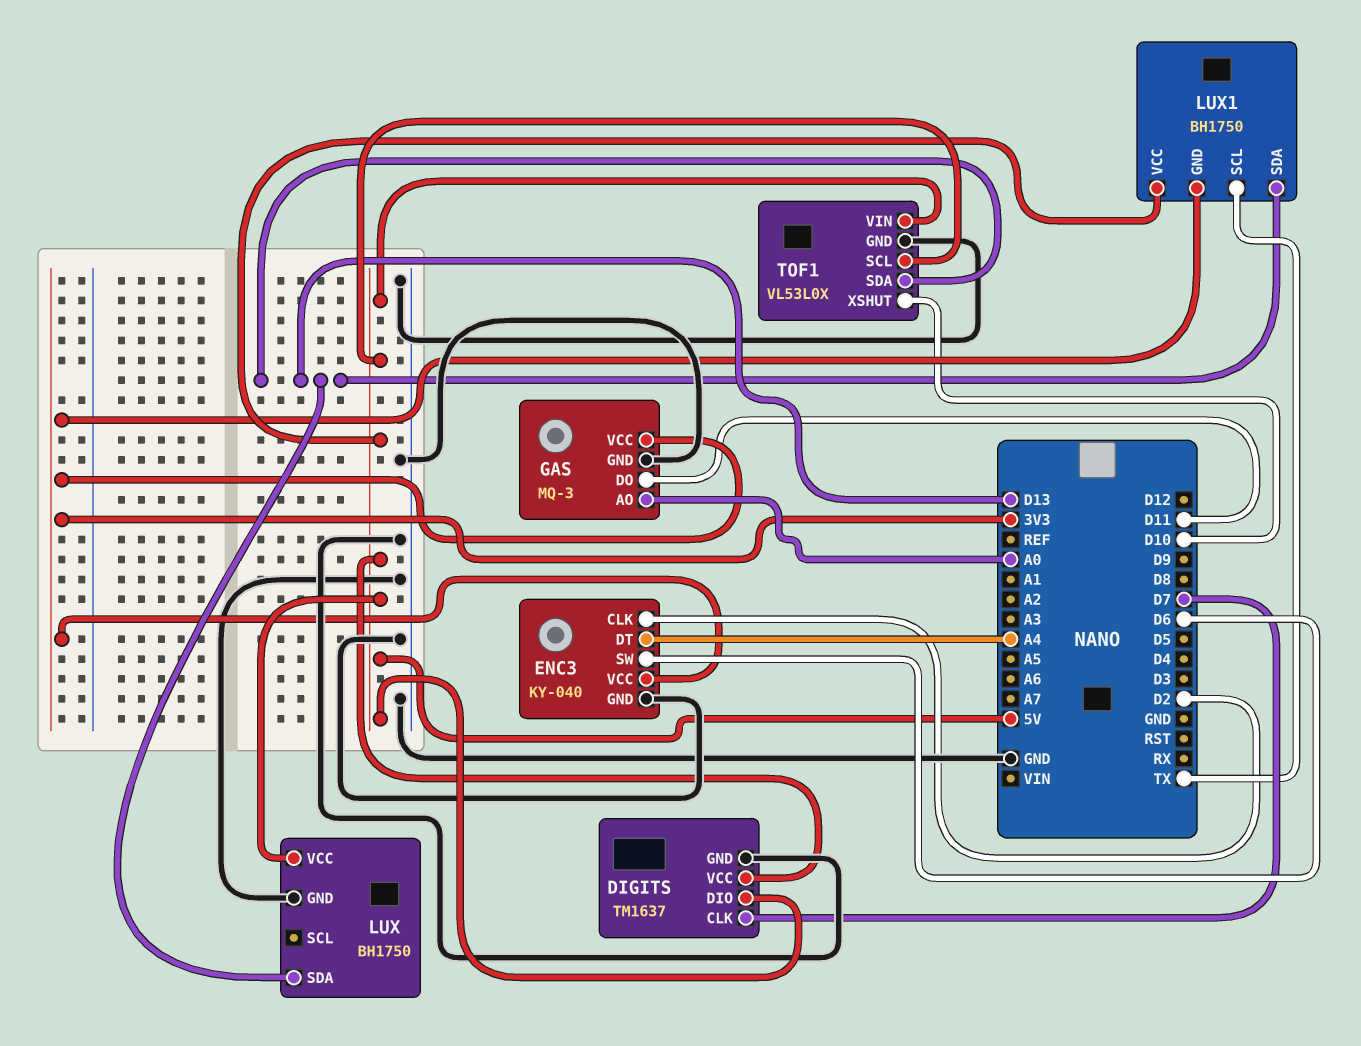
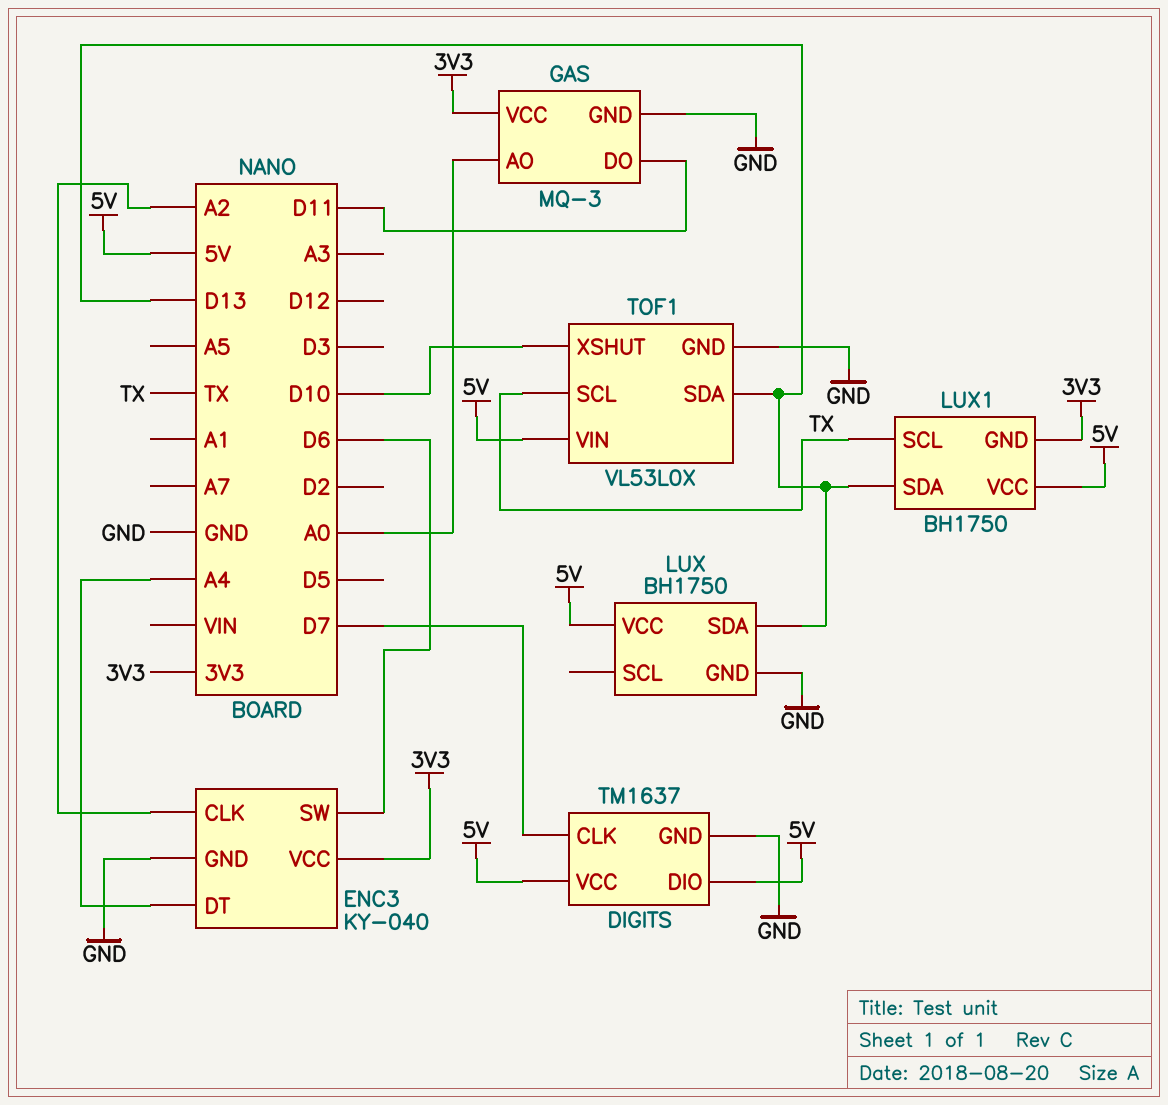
ENC3 pin CLK: D2 -> A2
TOF1 pin SCL: 5V -> TX

